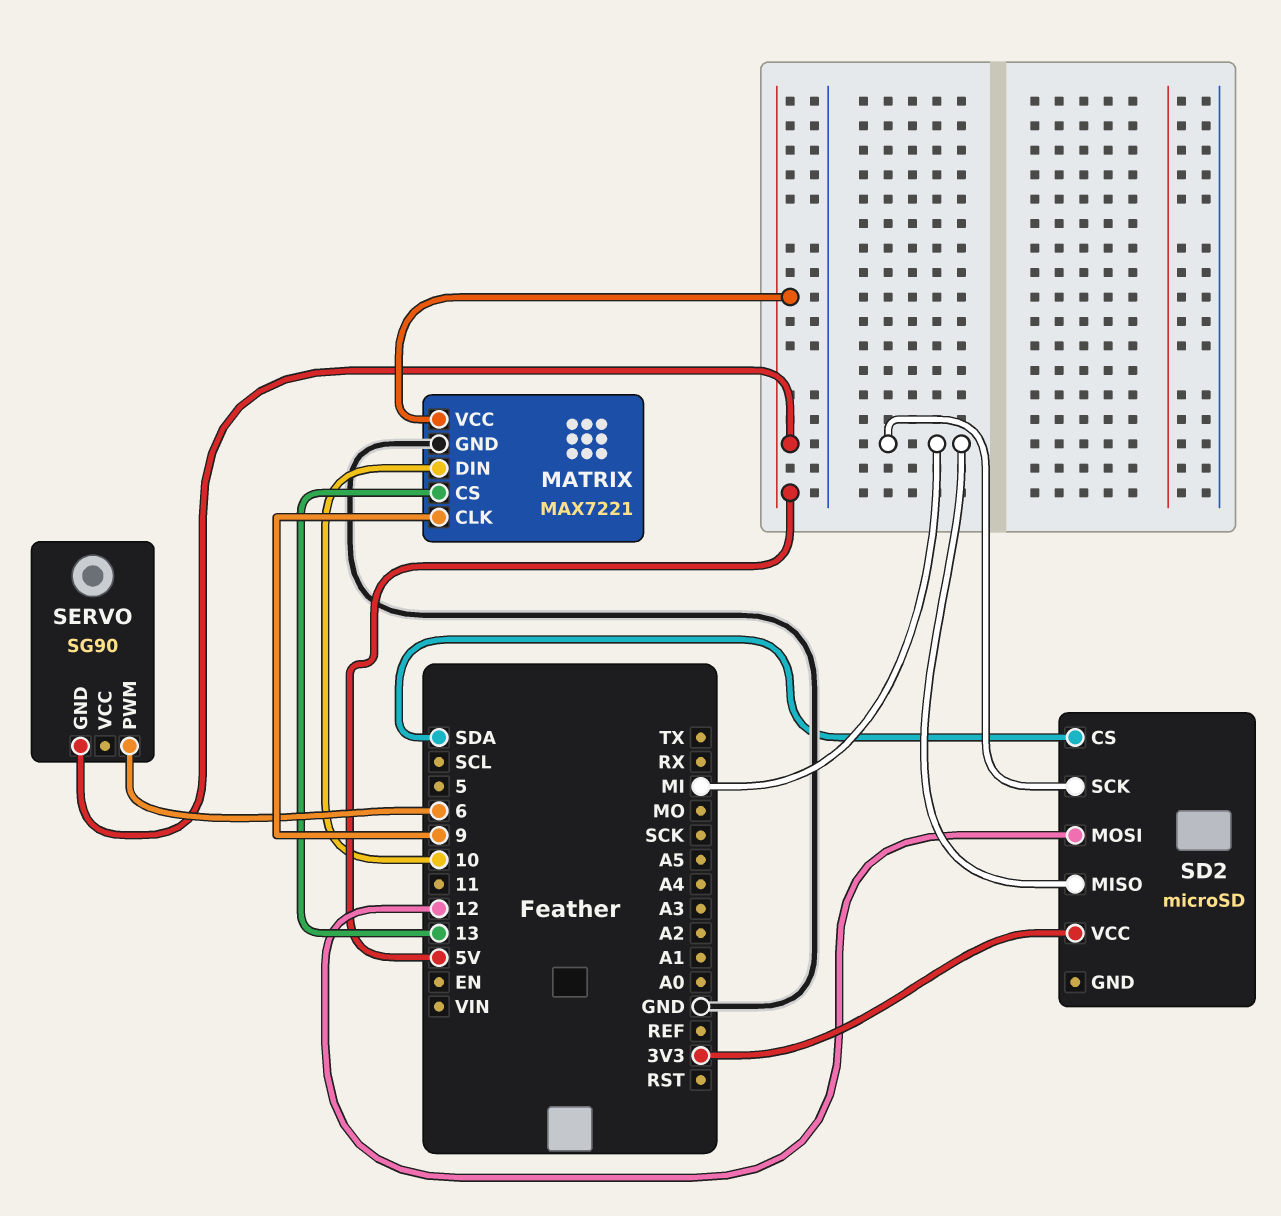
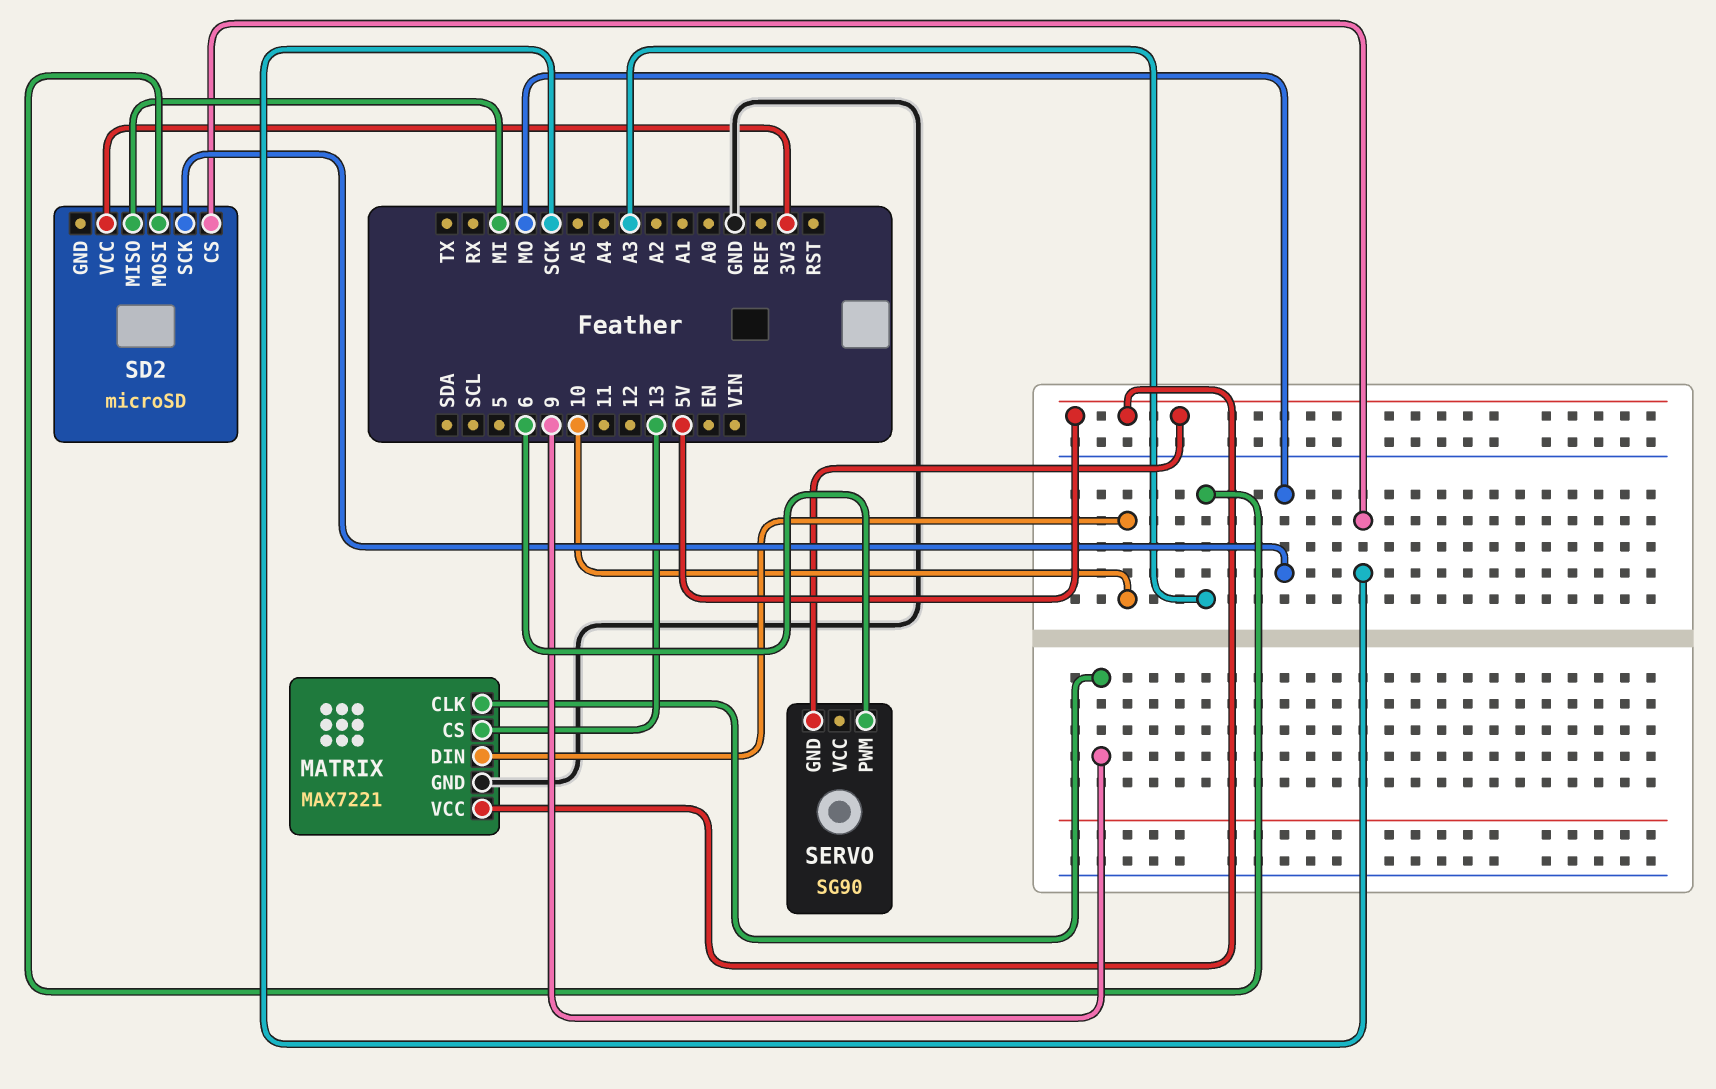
SD2 pin CS: SDA -> SCK
SD2 pin MOSI: 12 -> A3
SD2 pin SCK: MI -> MO

